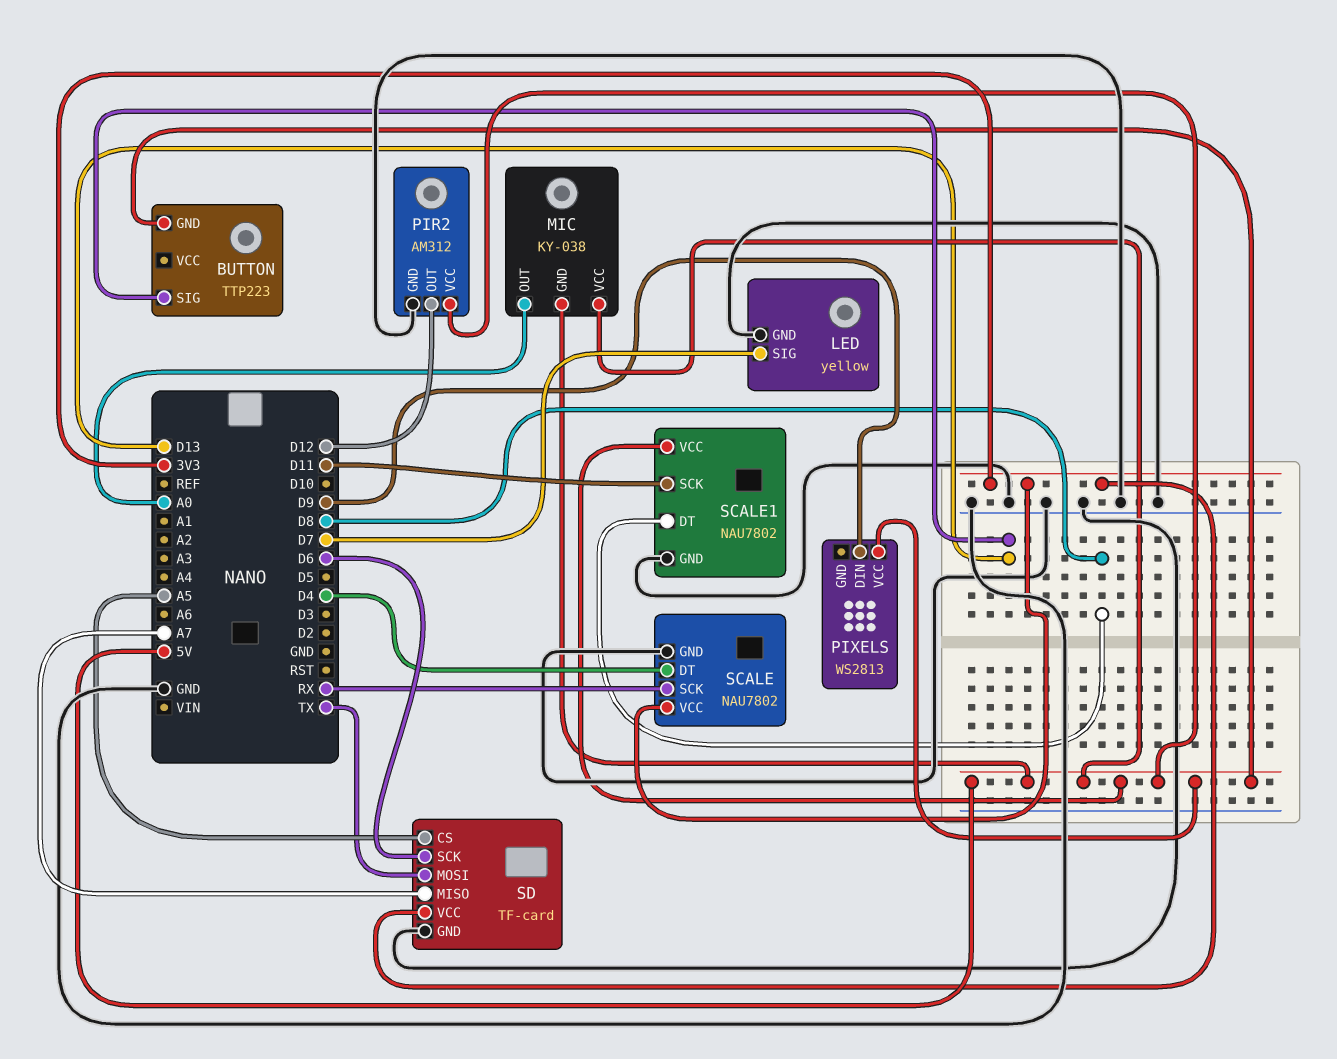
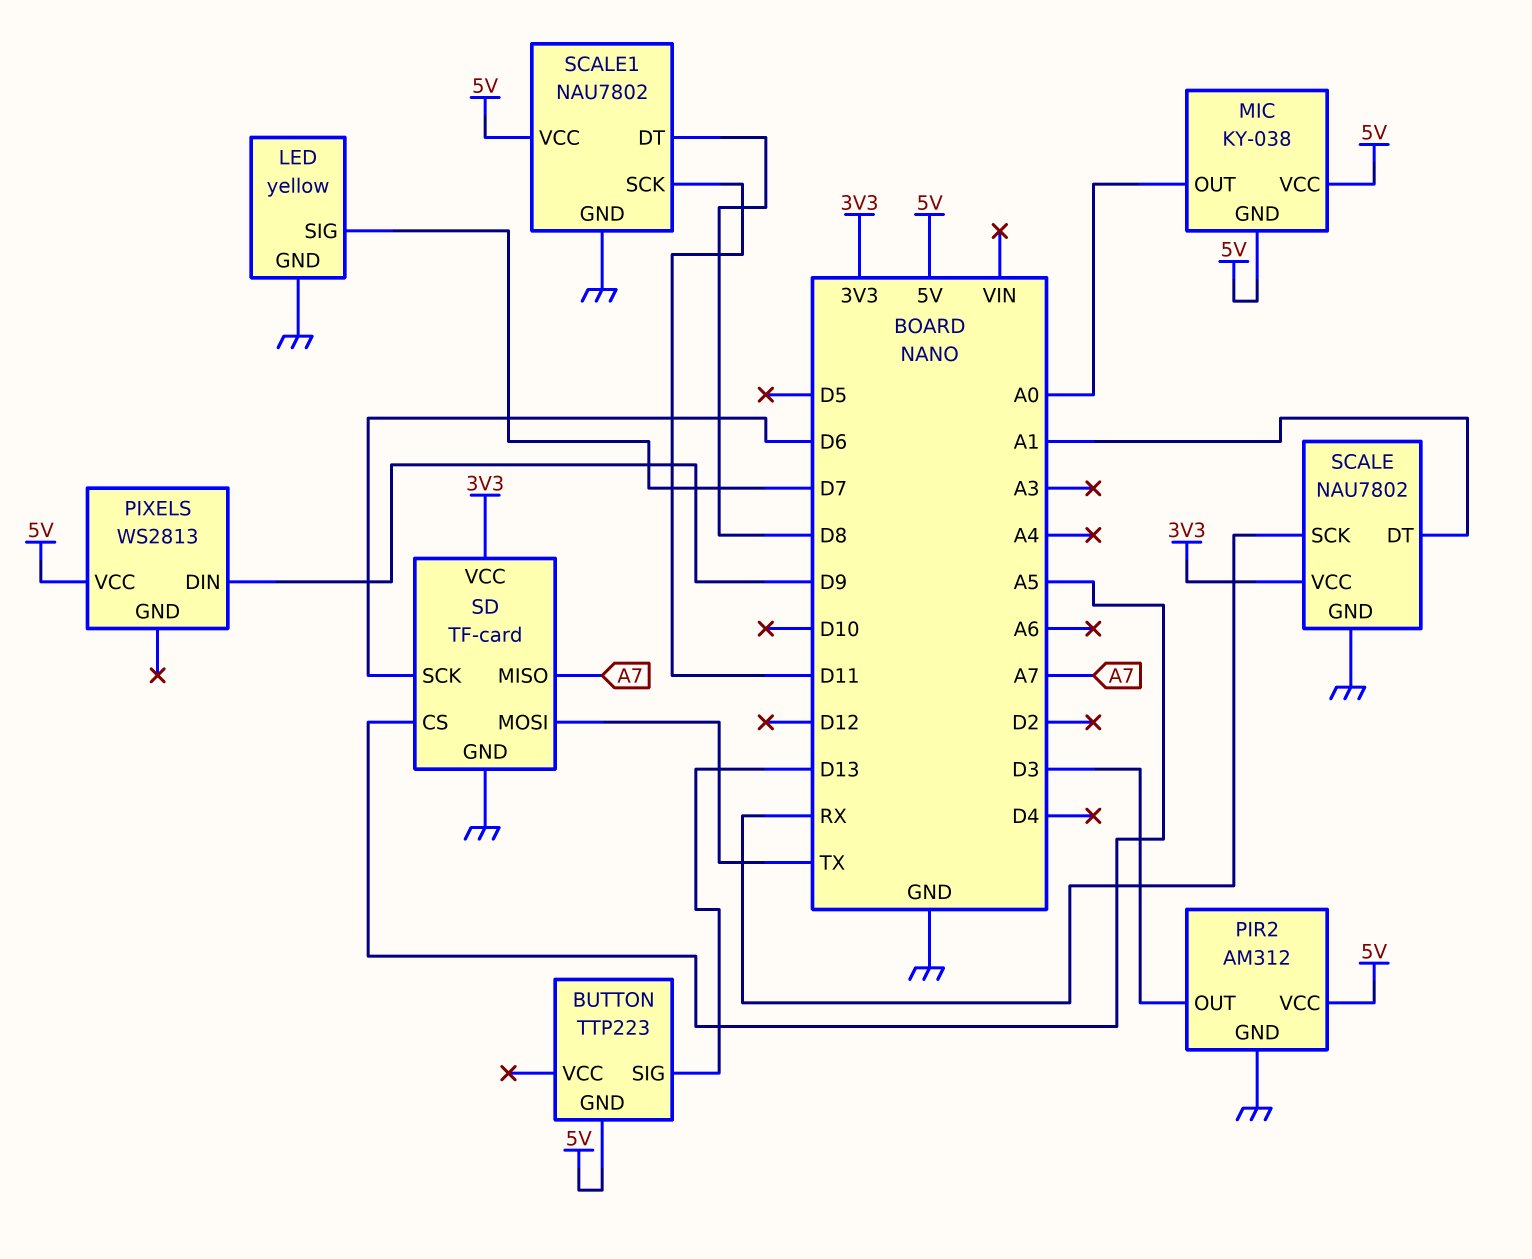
PIR2 pin OUT: D12 -> D3
SCALE pin DT: D4 -> A1

